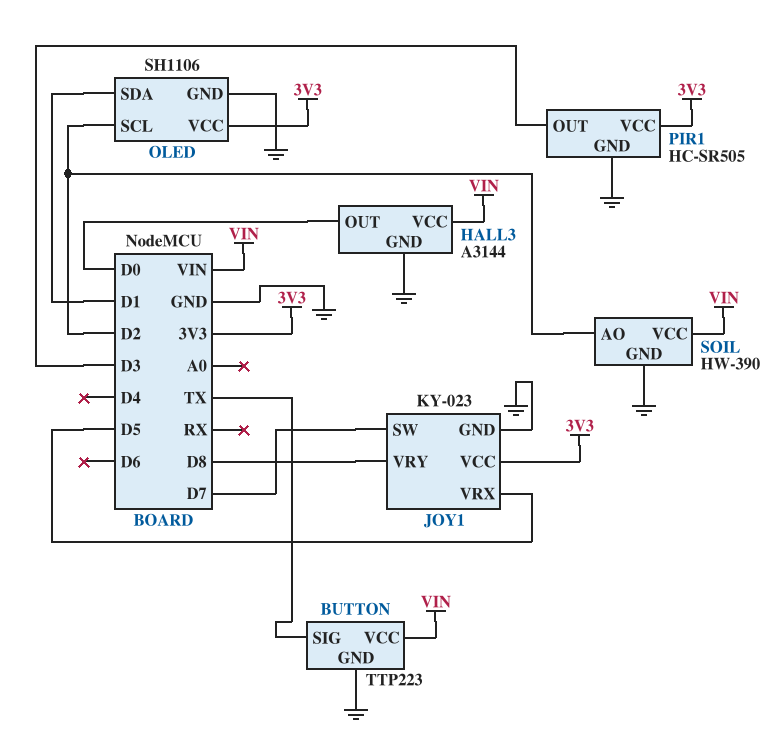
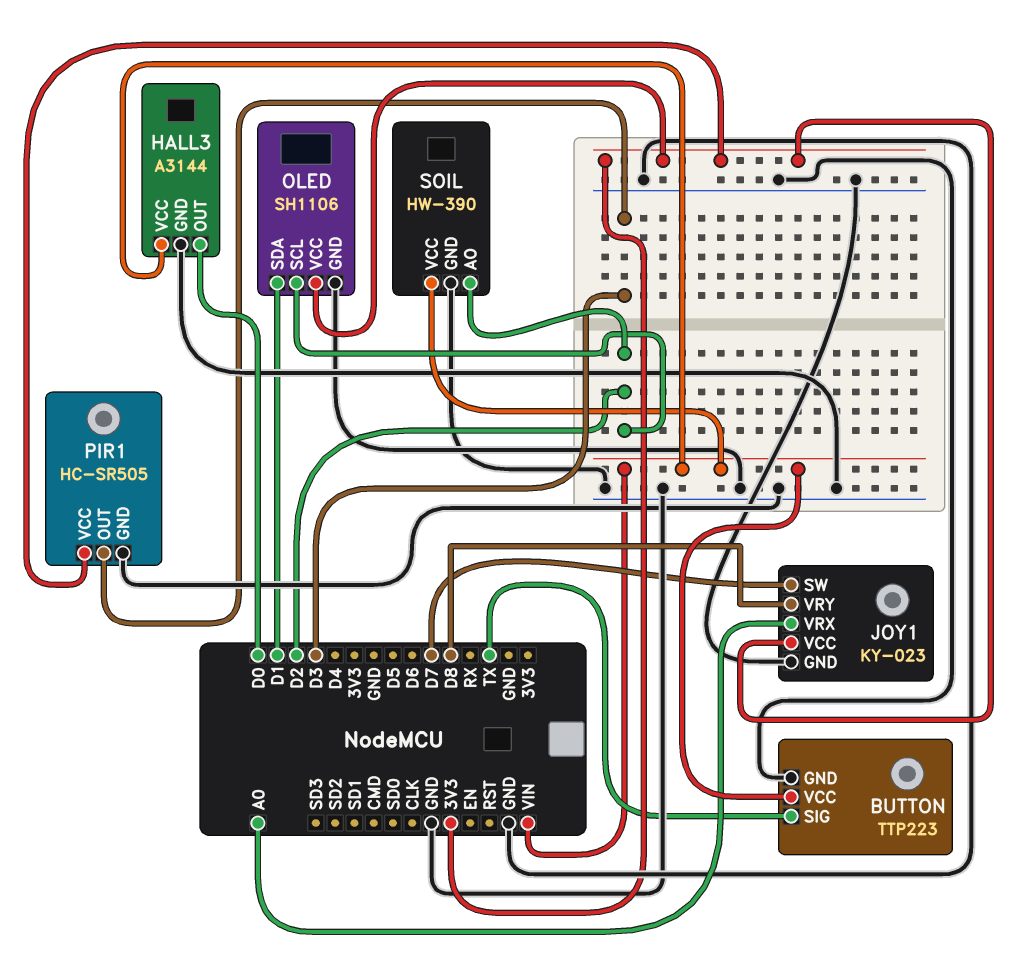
JOY1 pin VRX: D5 -> A0

